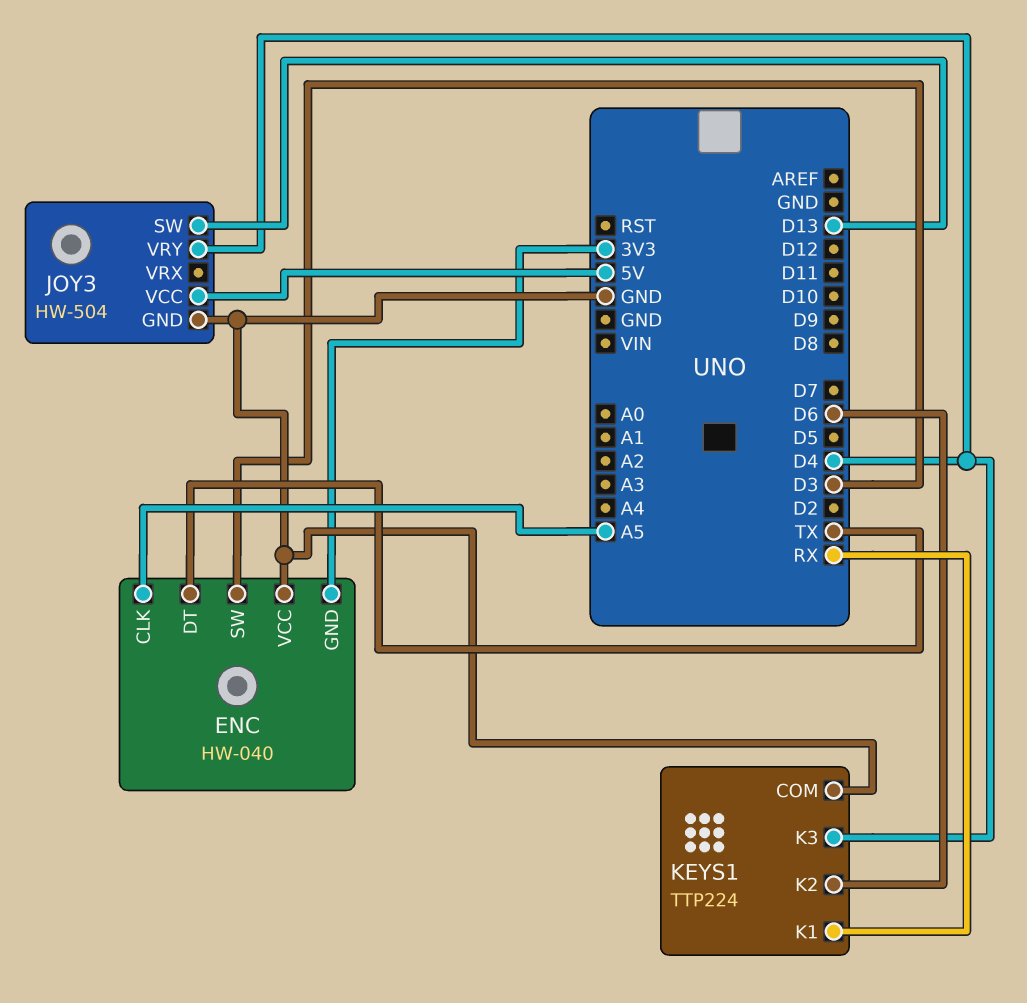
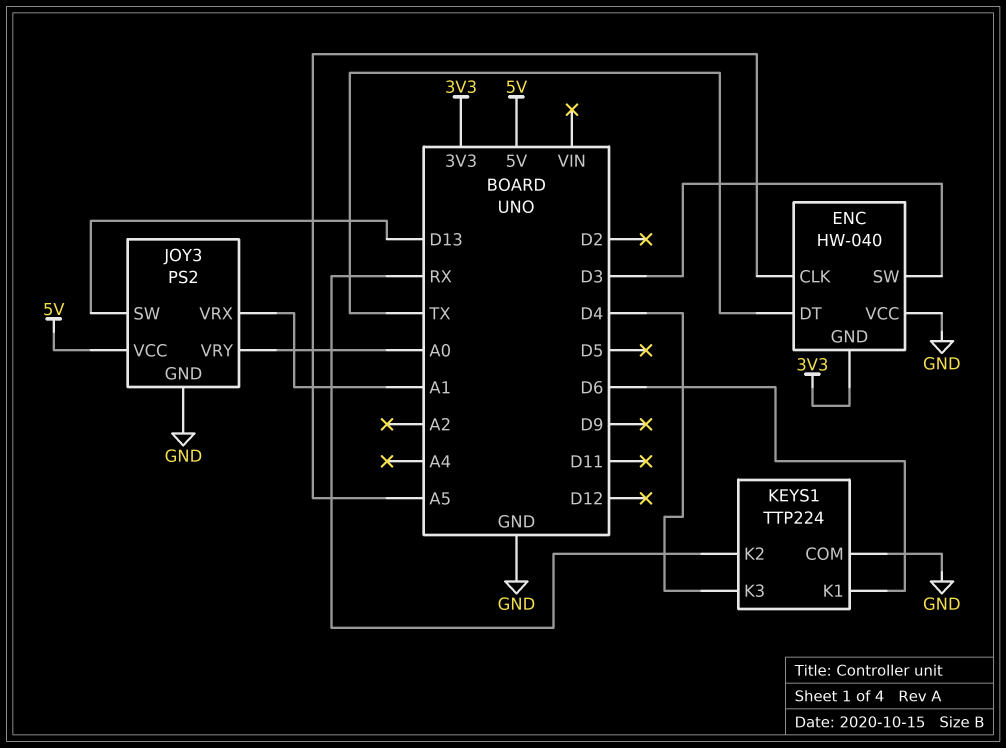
JOY3: HW-504 -> PS2
JOY3 pin VRX: none -> A1
JOY3 pin VRY: D4 -> A0
KEYS1 pin K1: RX -> D6
KEYS1 pin K2: D6 -> RX

